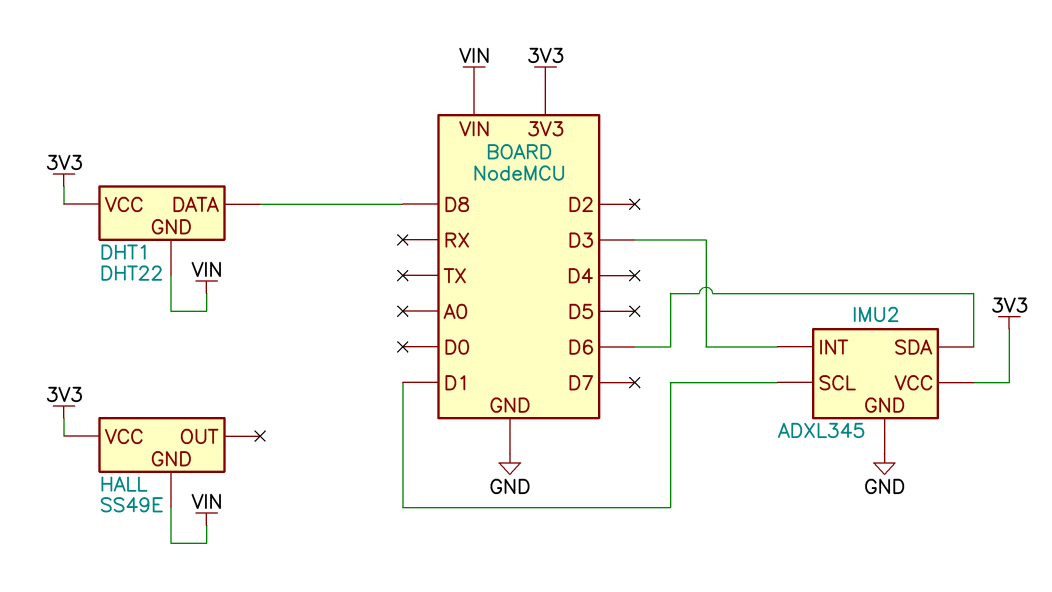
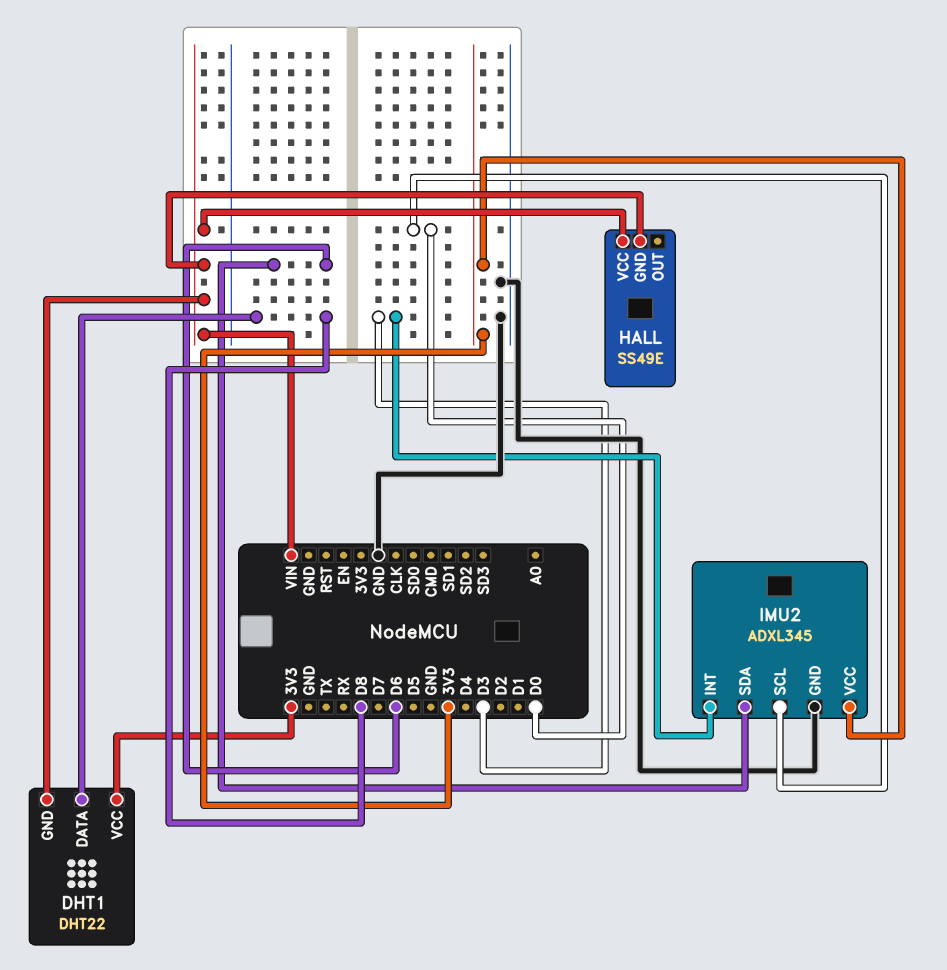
HALL pin VCC: 3V3 -> VIN
IMU2 pin SCL: D1 -> D0

